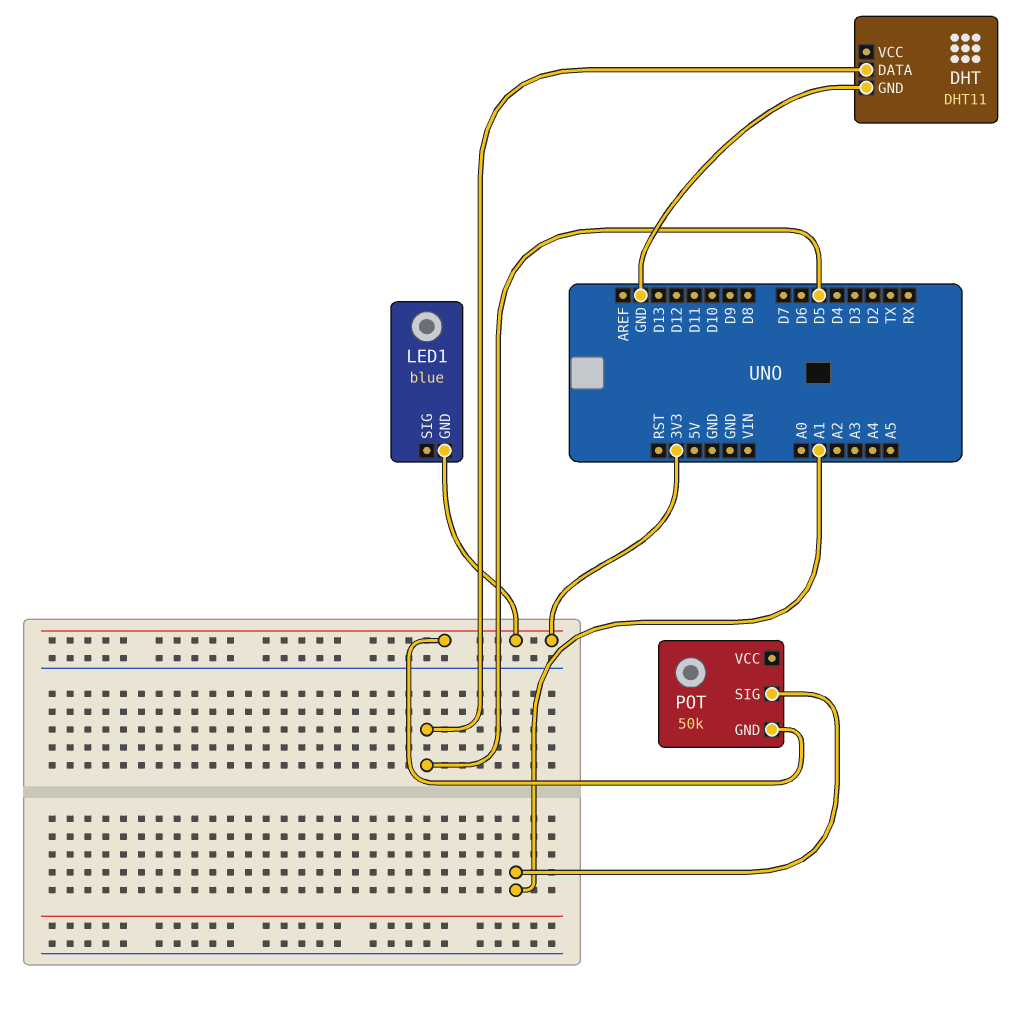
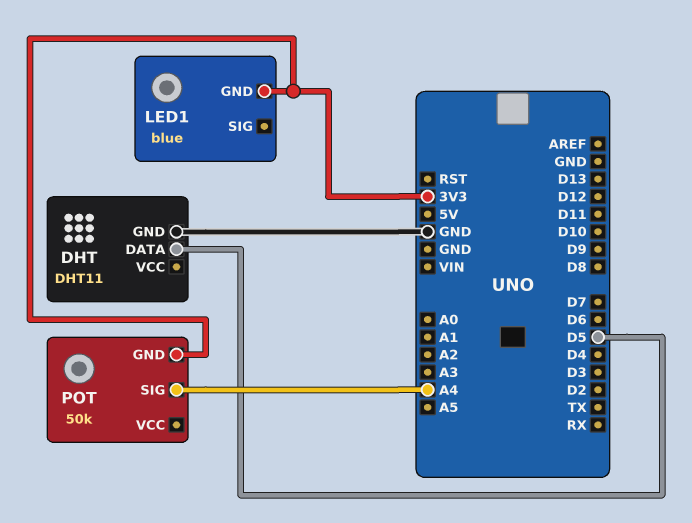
POT pin SIG: A1 -> A4

